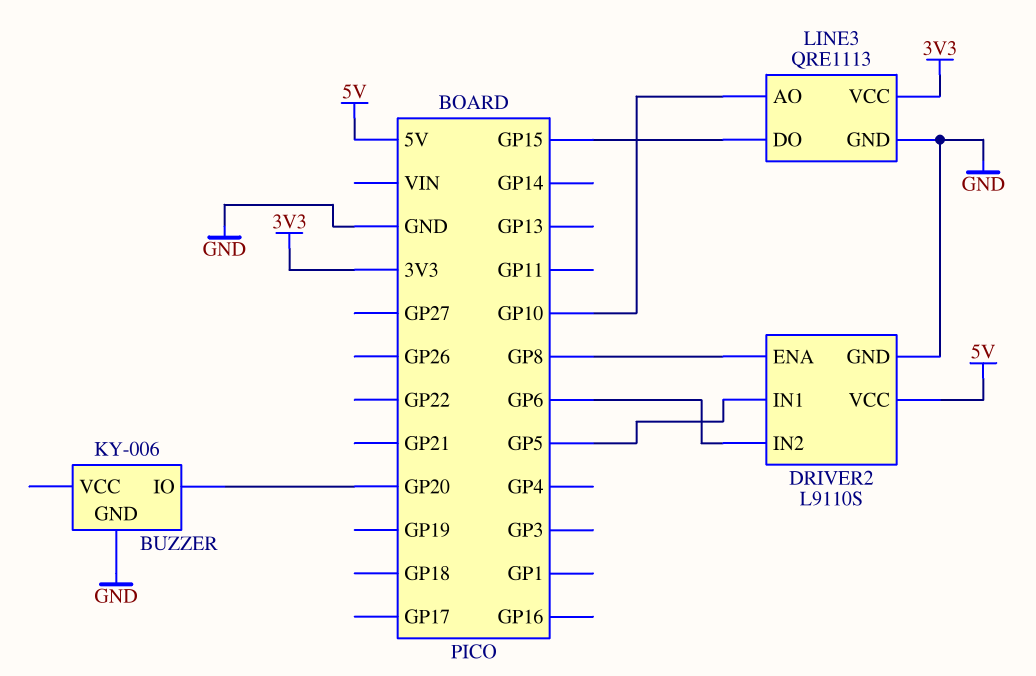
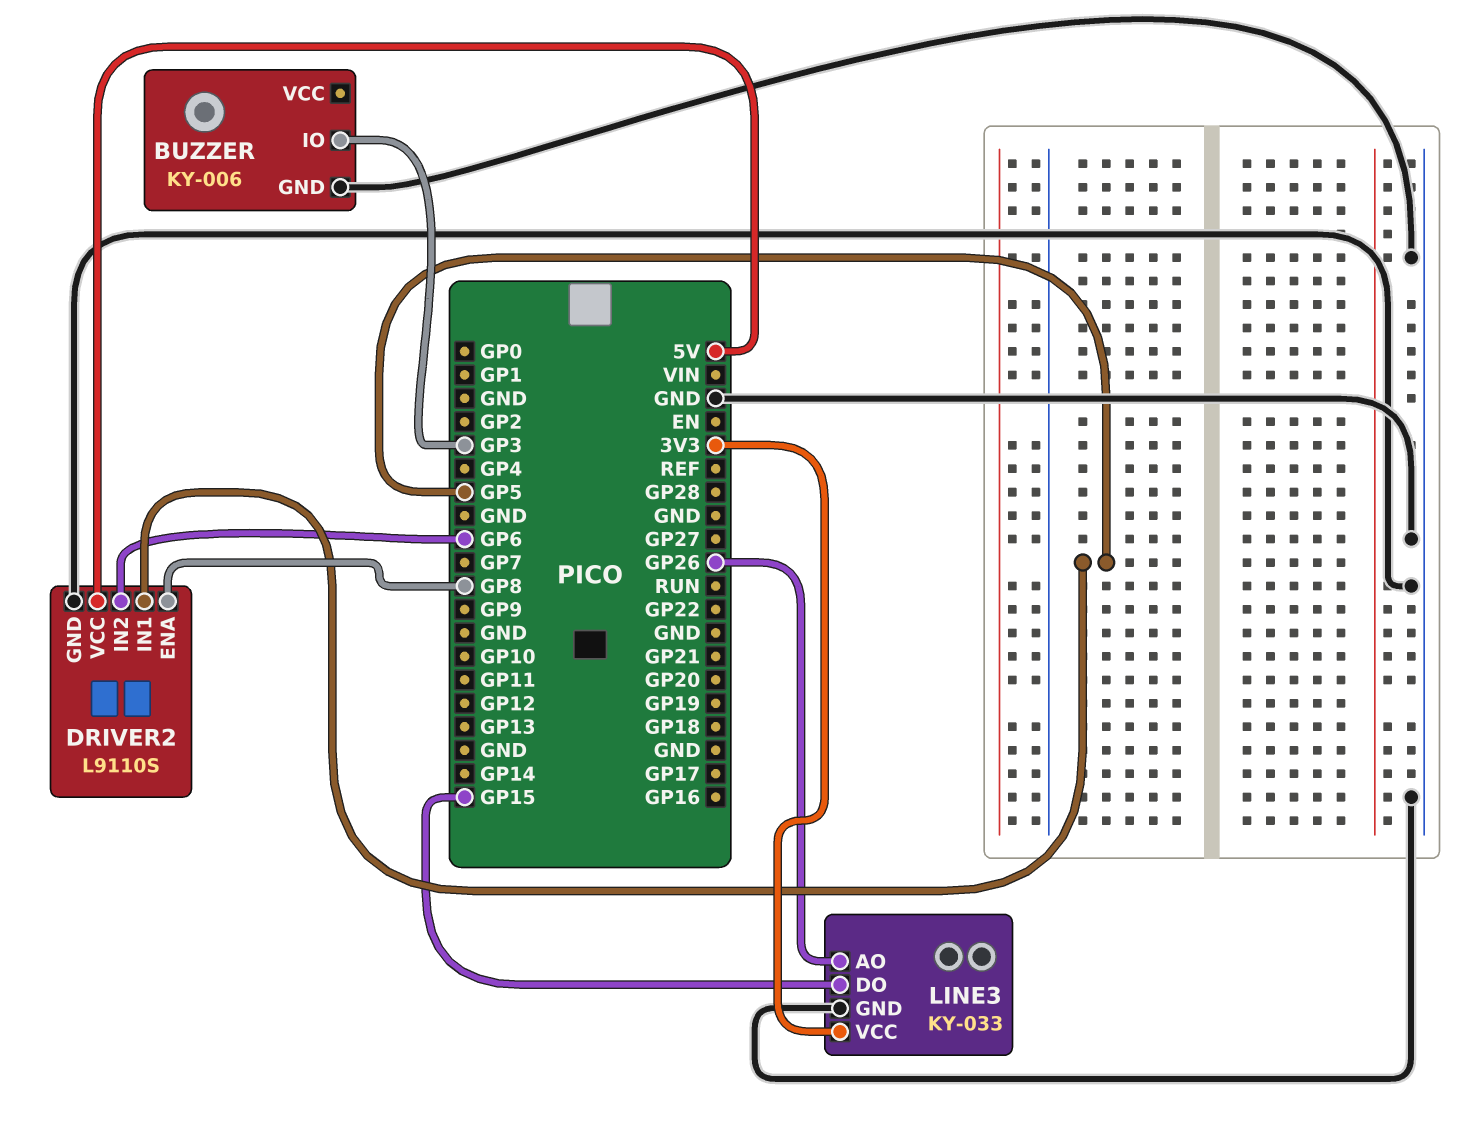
BUZZER pin IO: GP20 -> GP3
LINE3: QRE1113 -> KY-033
LINE3 pin AO: GP10 -> GP26

